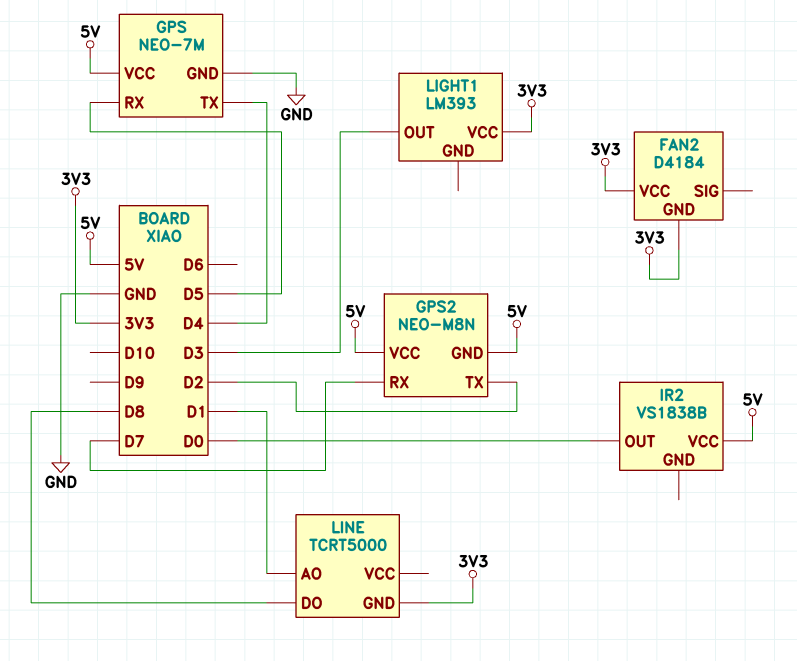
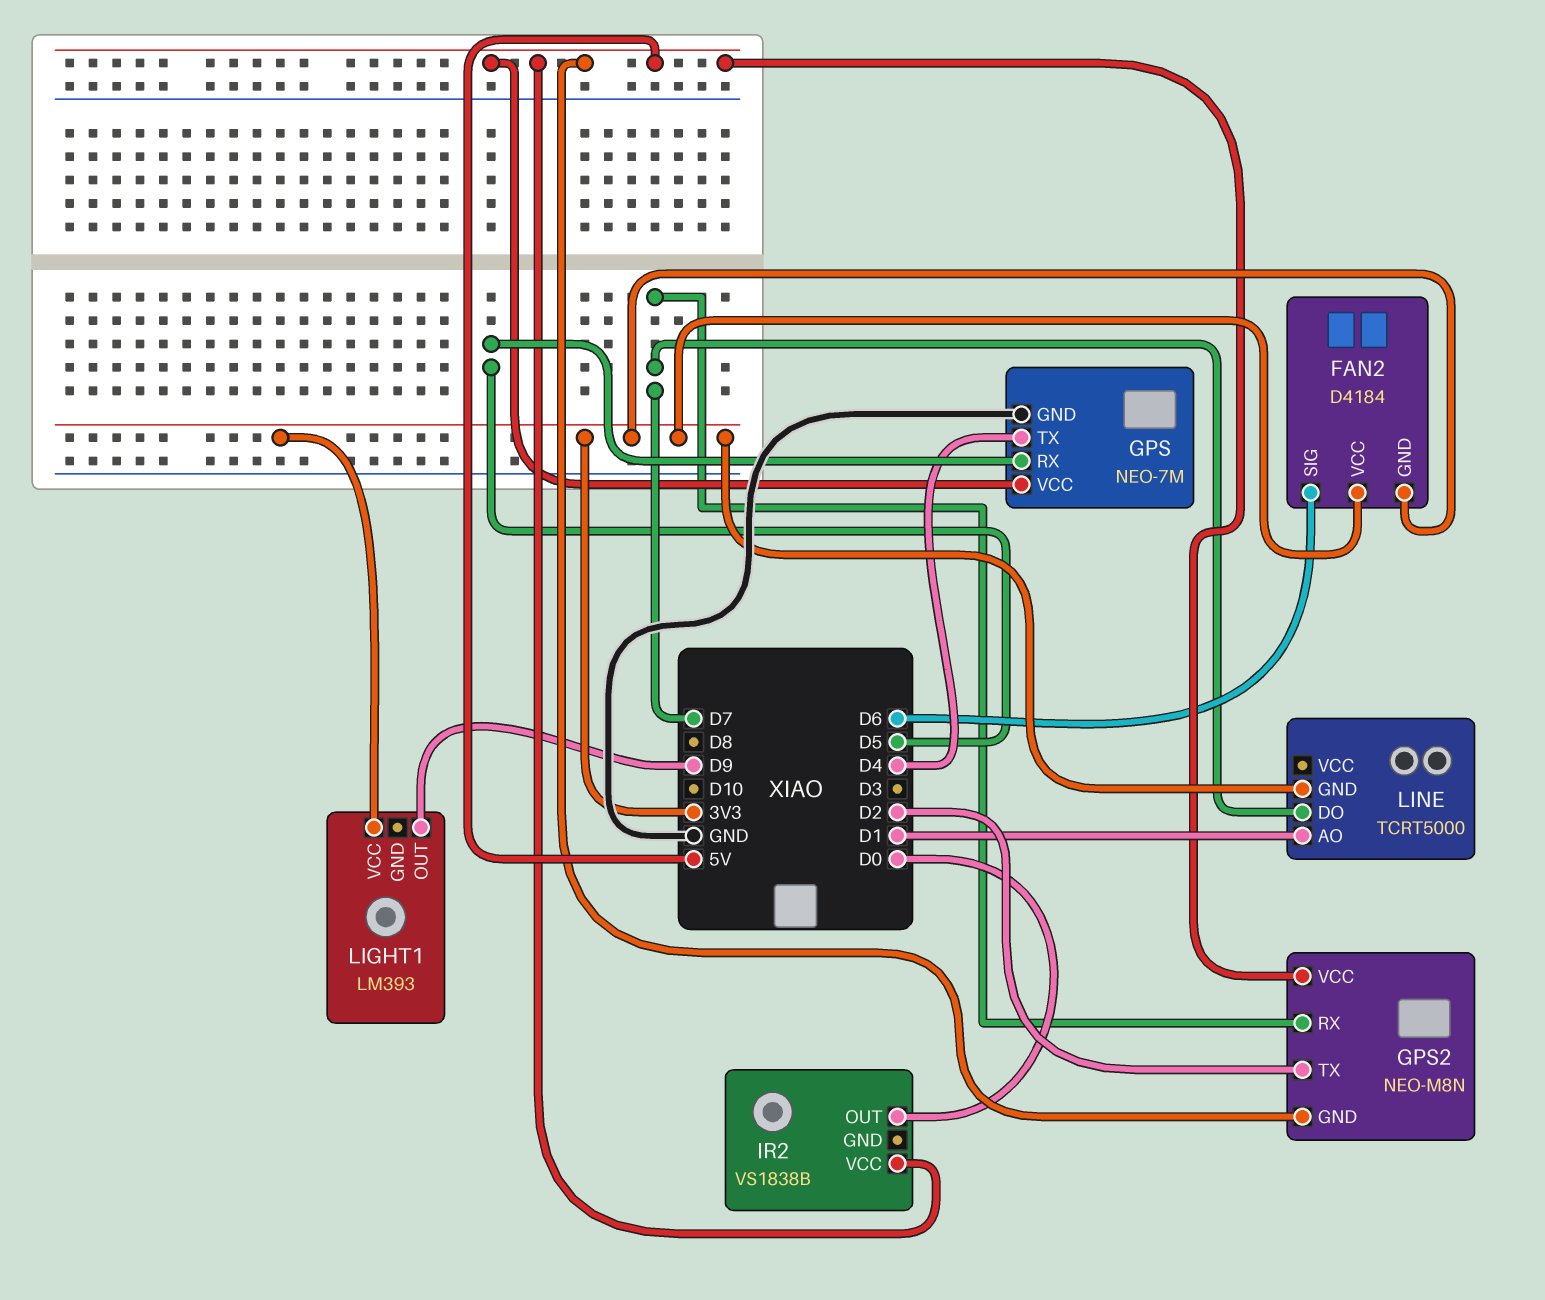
FAN2 pin SIG: none -> D6
LIGHT1 pin OUT: D3 -> D9
LINE pin DO: D8 -> D7

